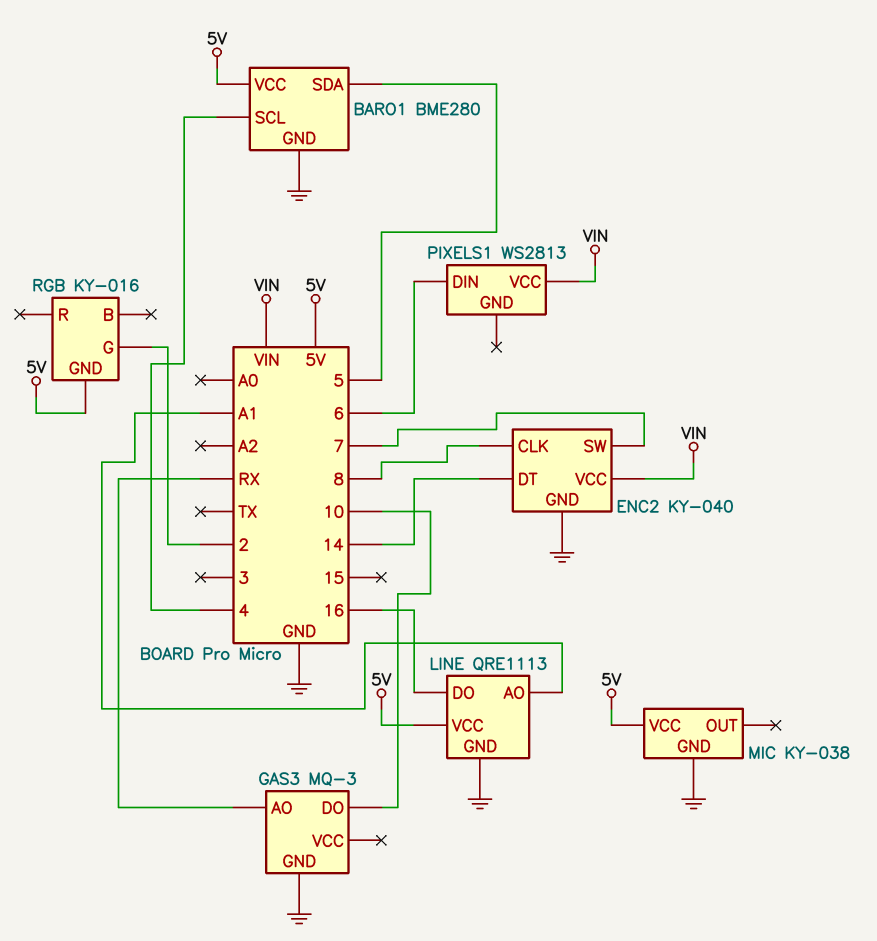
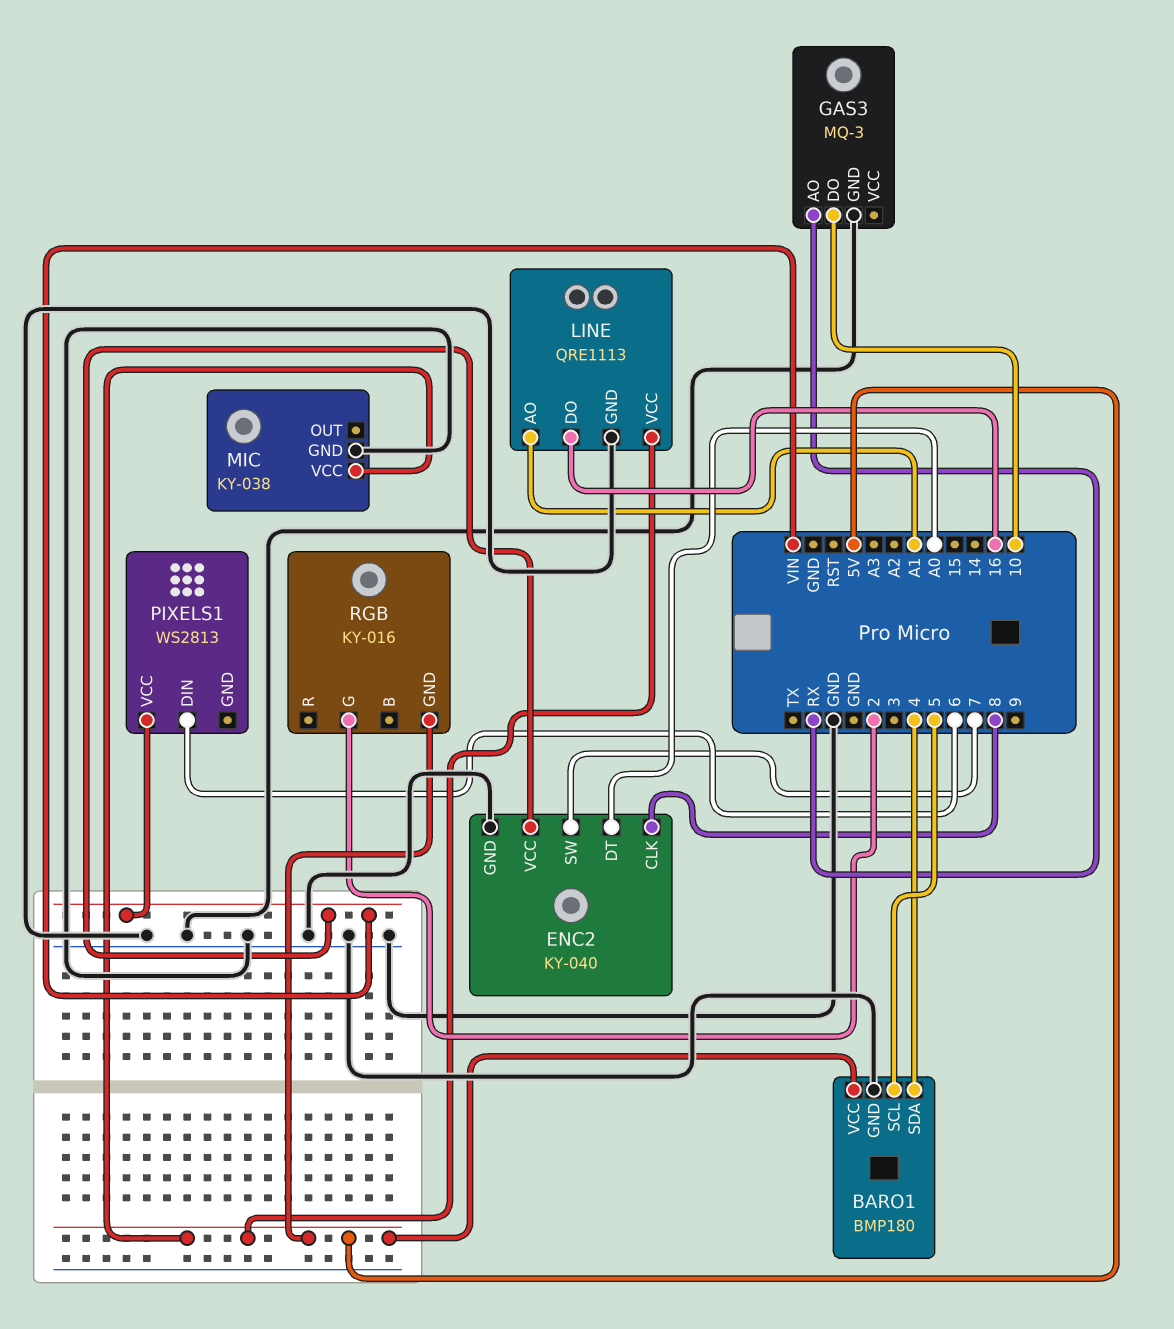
BARO1: BME280 -> BMP180
BARO1 pin SCL: 4 -> 5
BARO1 pin SDA: 5 -> 4
ENC2 pin DT: 14 -> A0

